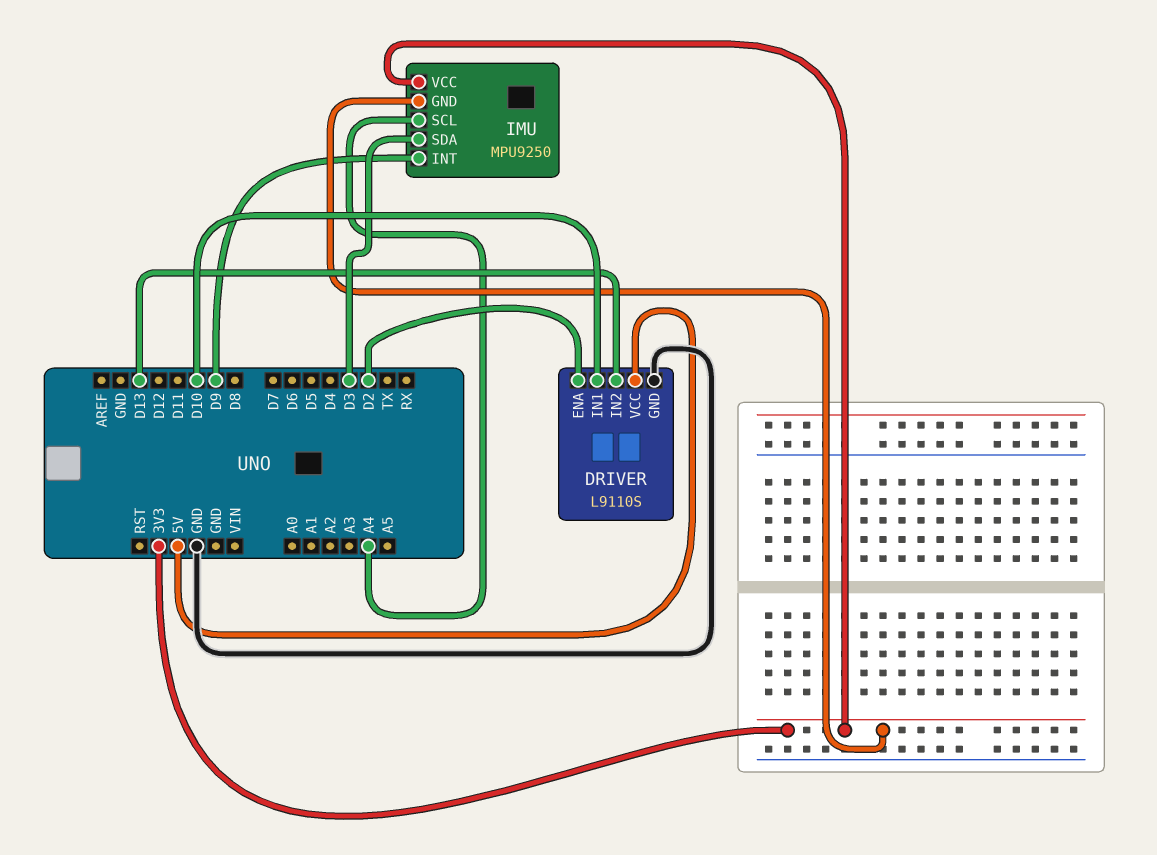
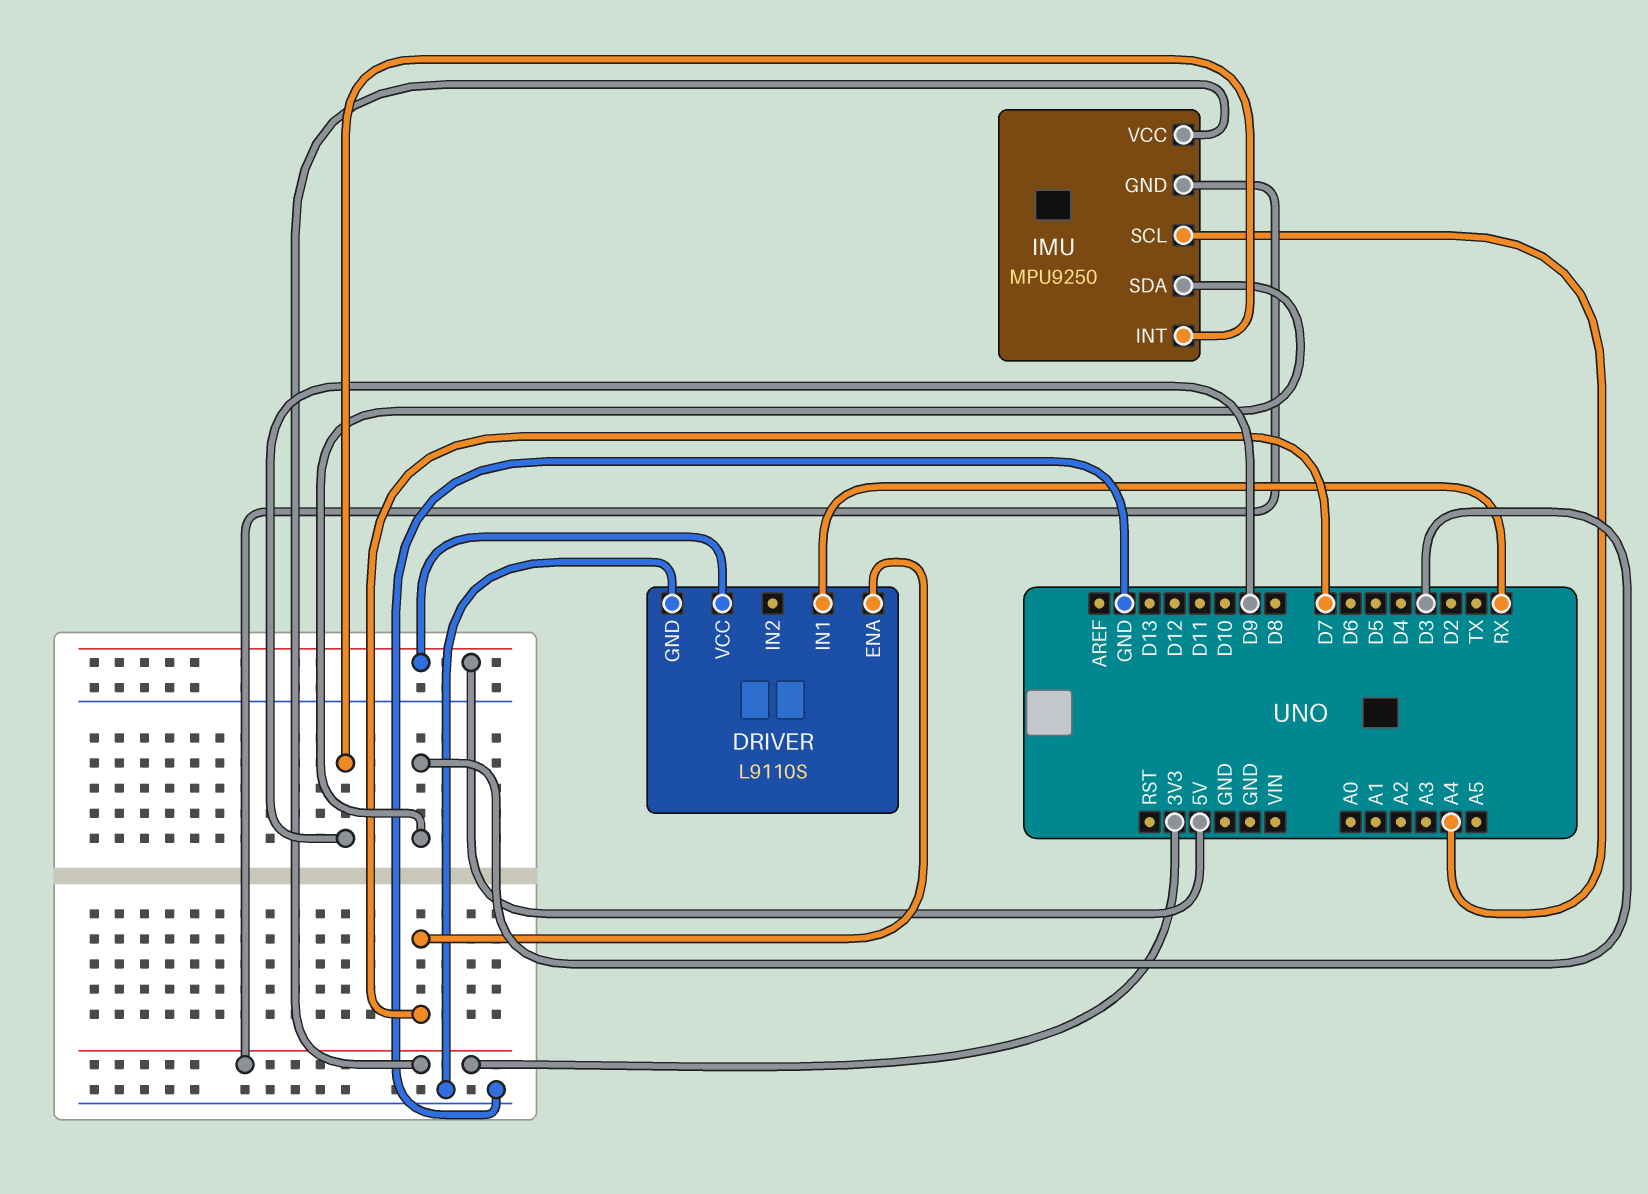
DRIVER pin ENA: D2 -> D7
DRIVER pin IN1: D10 -> RX
DRIVER pin IN2: D13 -> none

